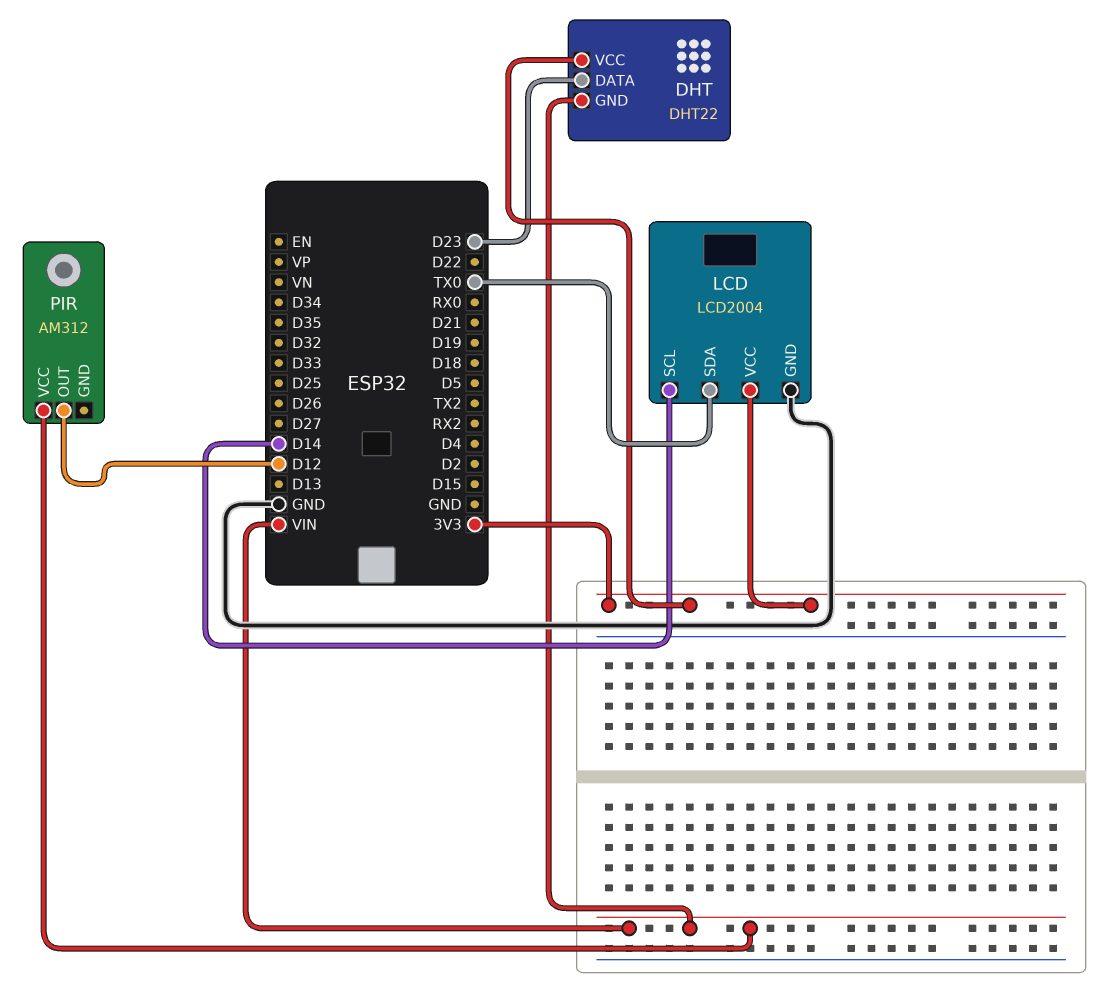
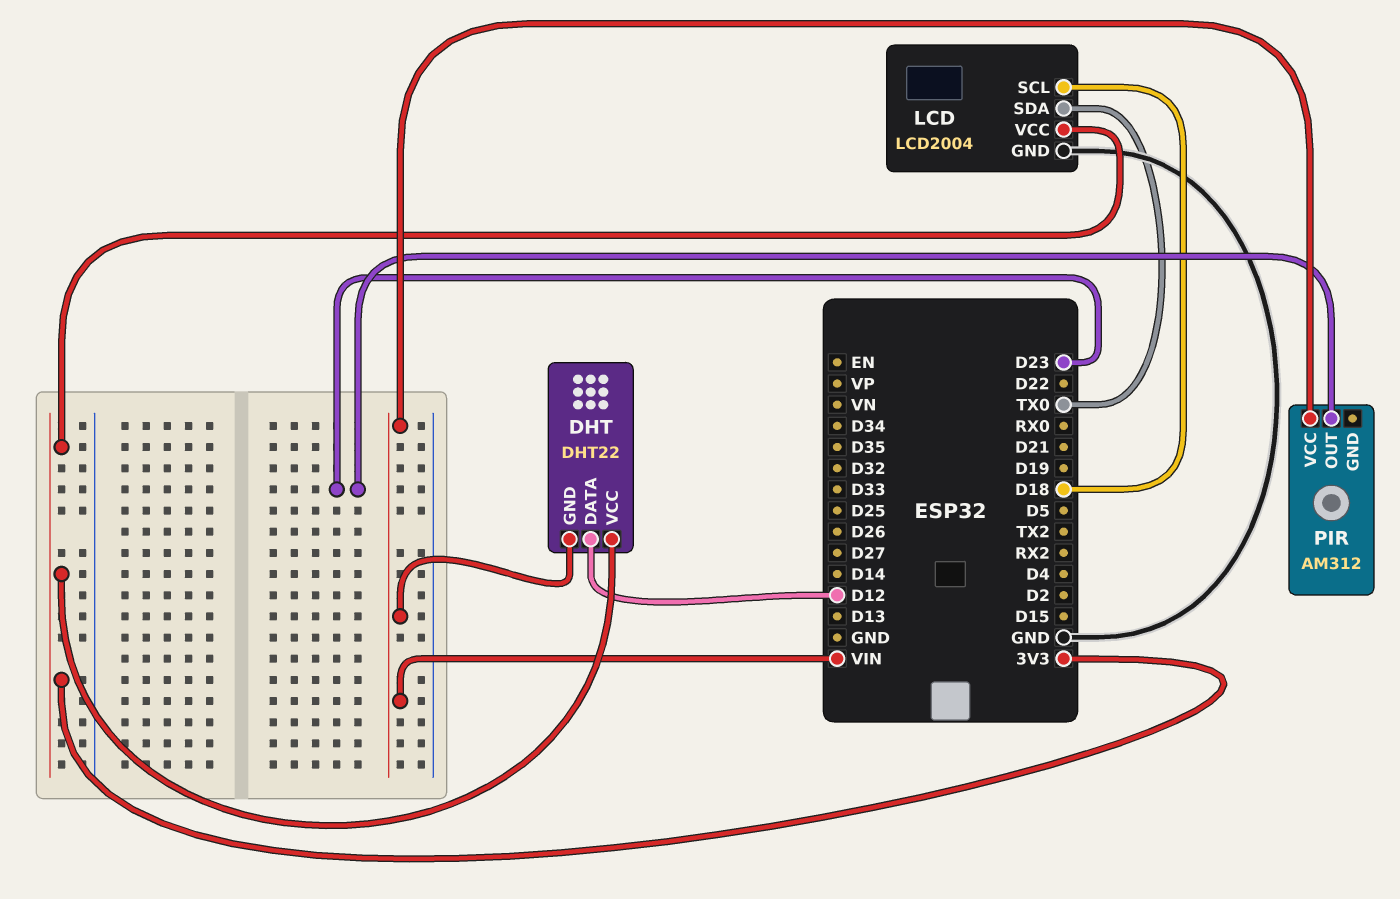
DHT pin DATA: D23 -> D12
LCD pin SCL: D14 -> D18
PIR pin OUT: D12 -> D23

